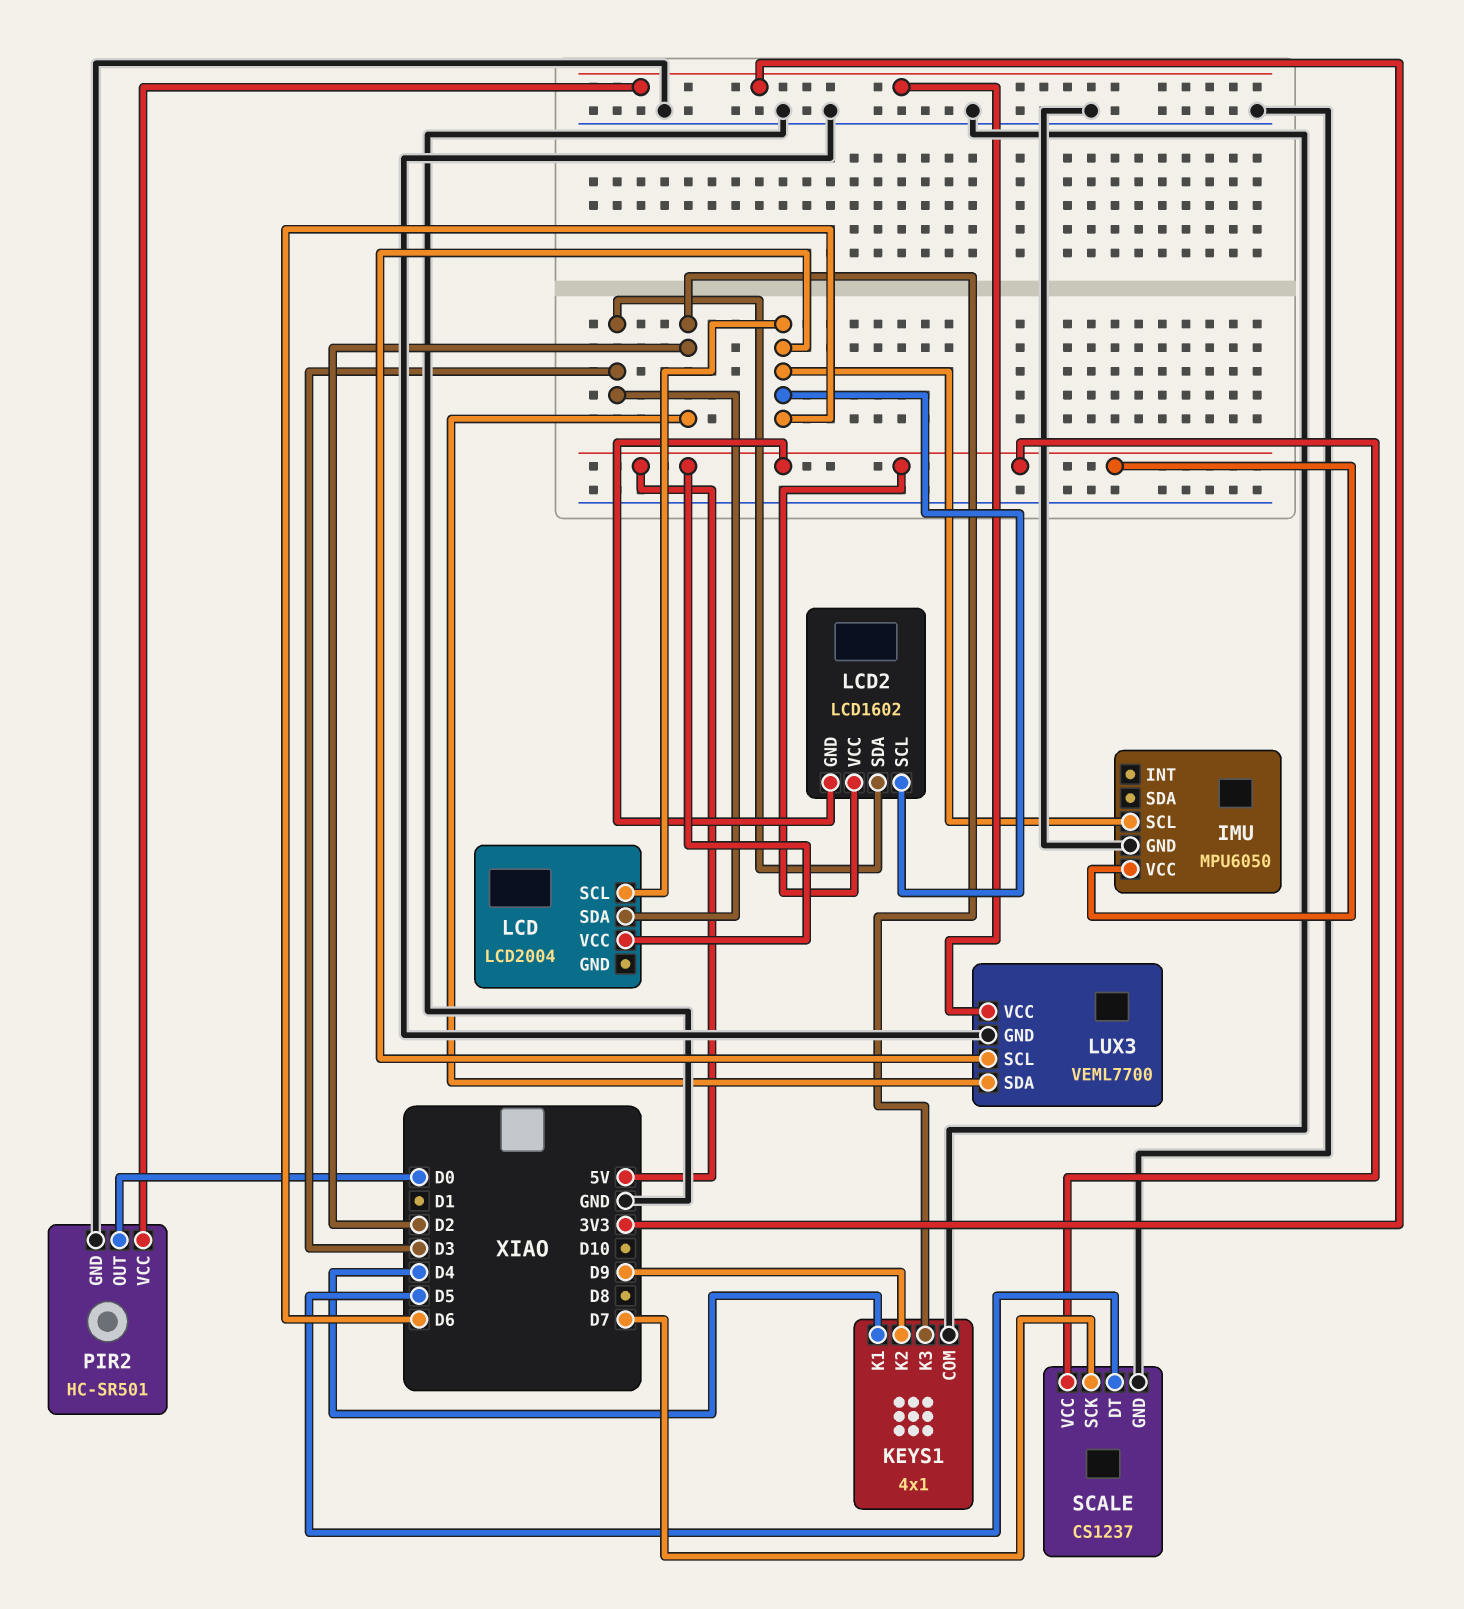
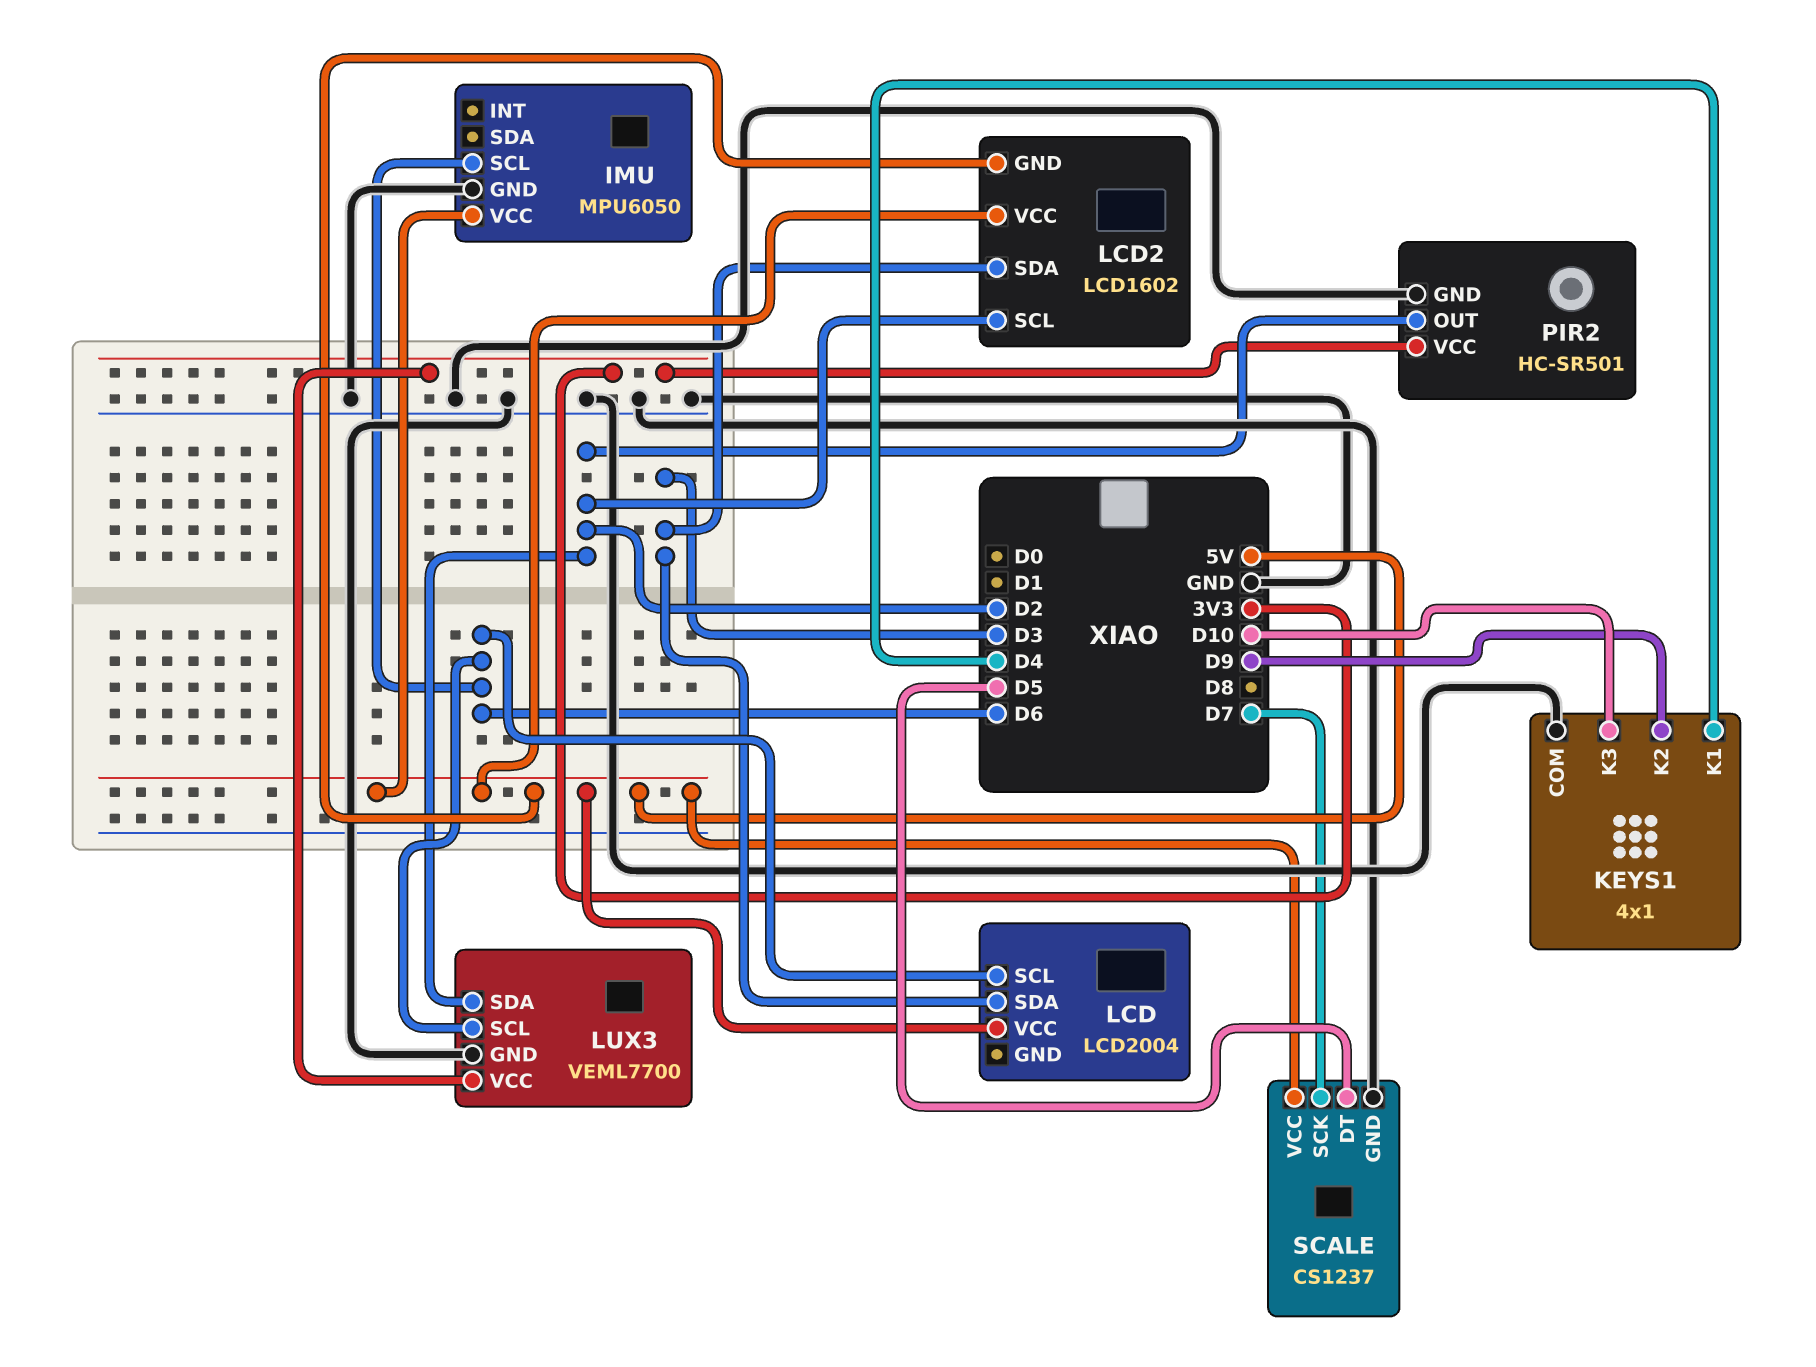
KEYS1 pin K3: D2 -> D10
LCD2 pin SCL: D6 -> D2
PIR2 pin OUT: D0 -> D2

